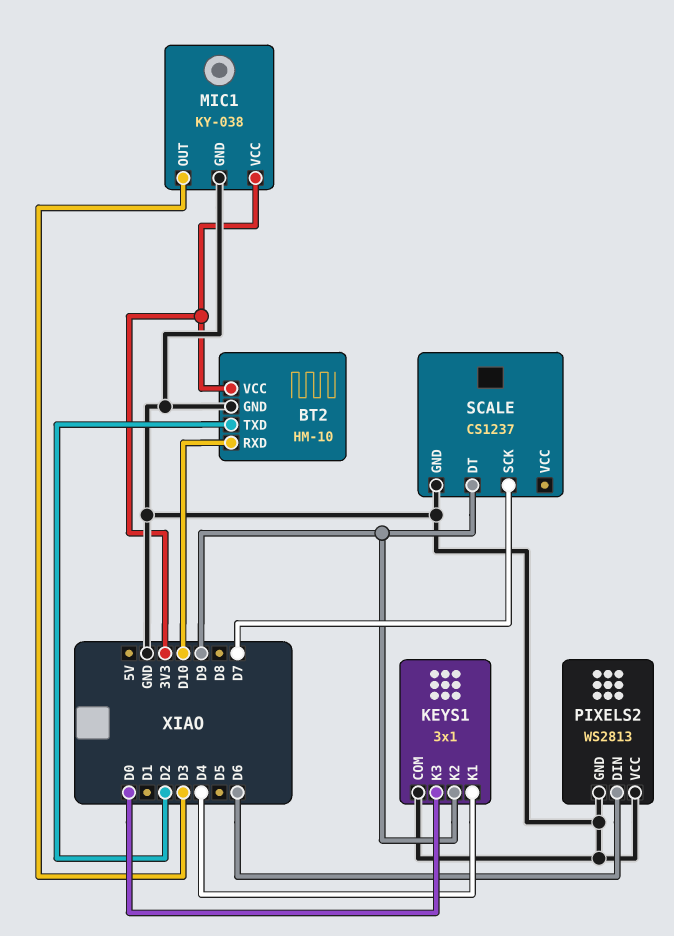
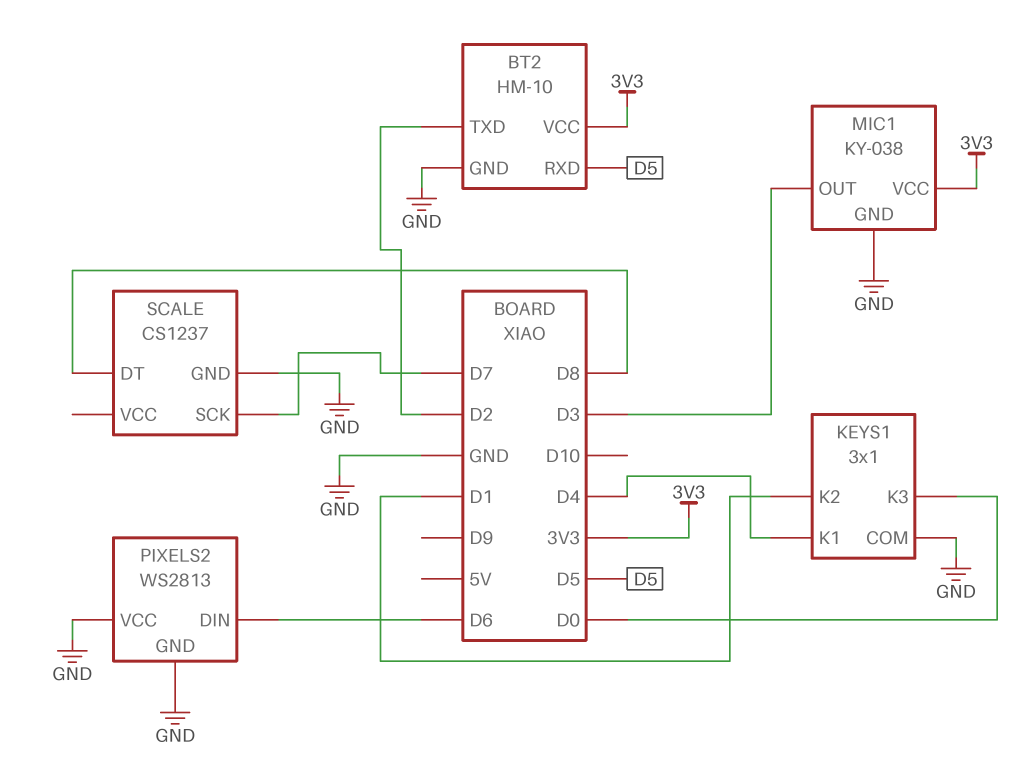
BT2 pin RXD: D10 -> D5
KEYS1 pin K2: D9 -> D1
SCALE pin DT: D9 -> D8

